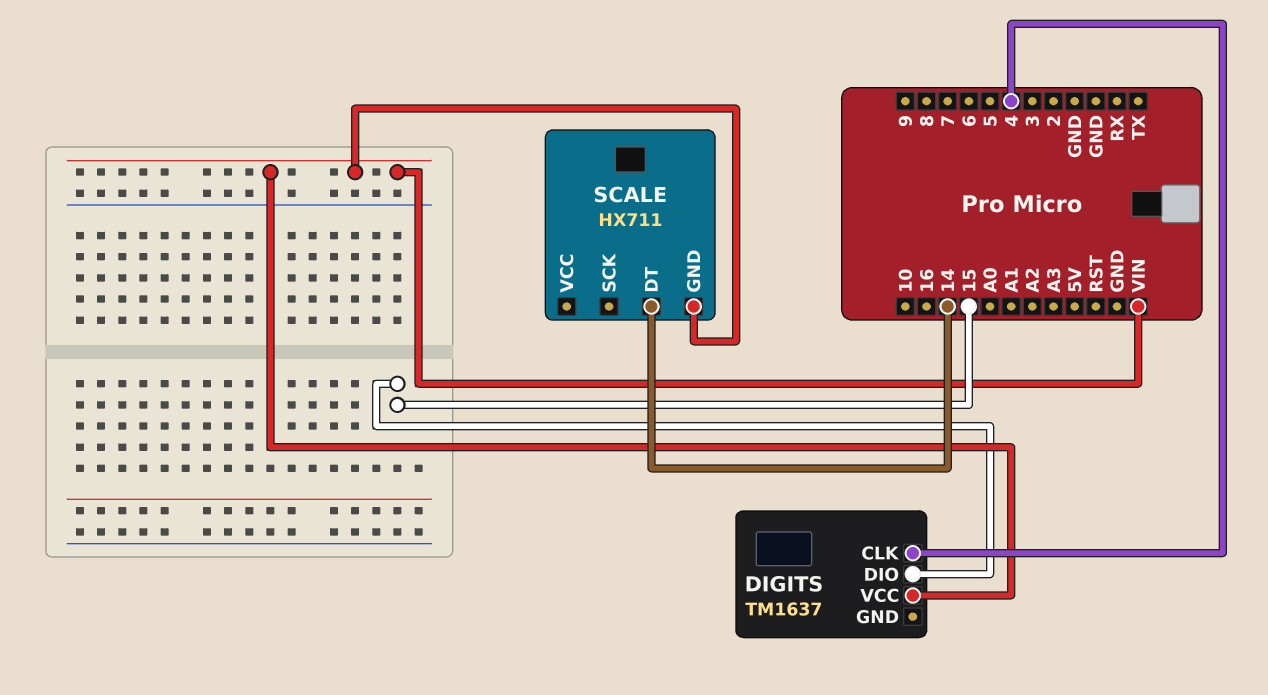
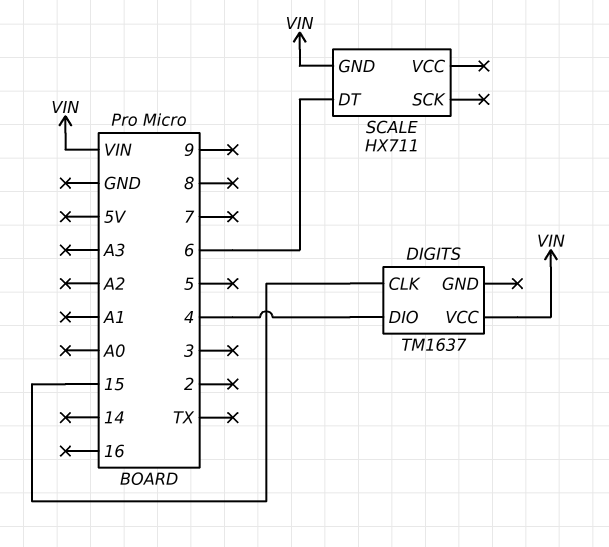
DIGITS pin CLK: 4 -> 15
DIGITS pin DIO: 15 -> 4
SCALE pin DT: 14 -> 6

